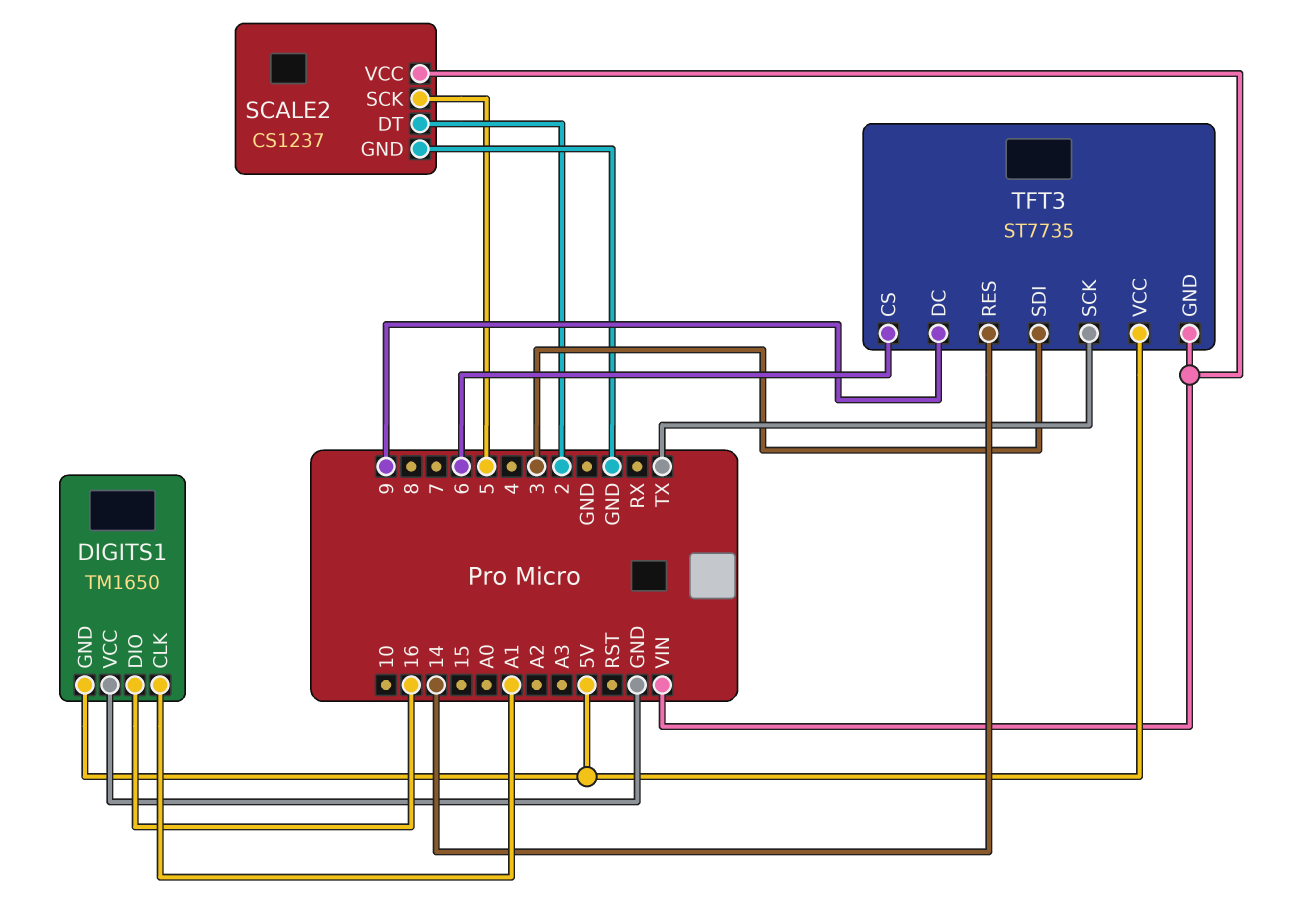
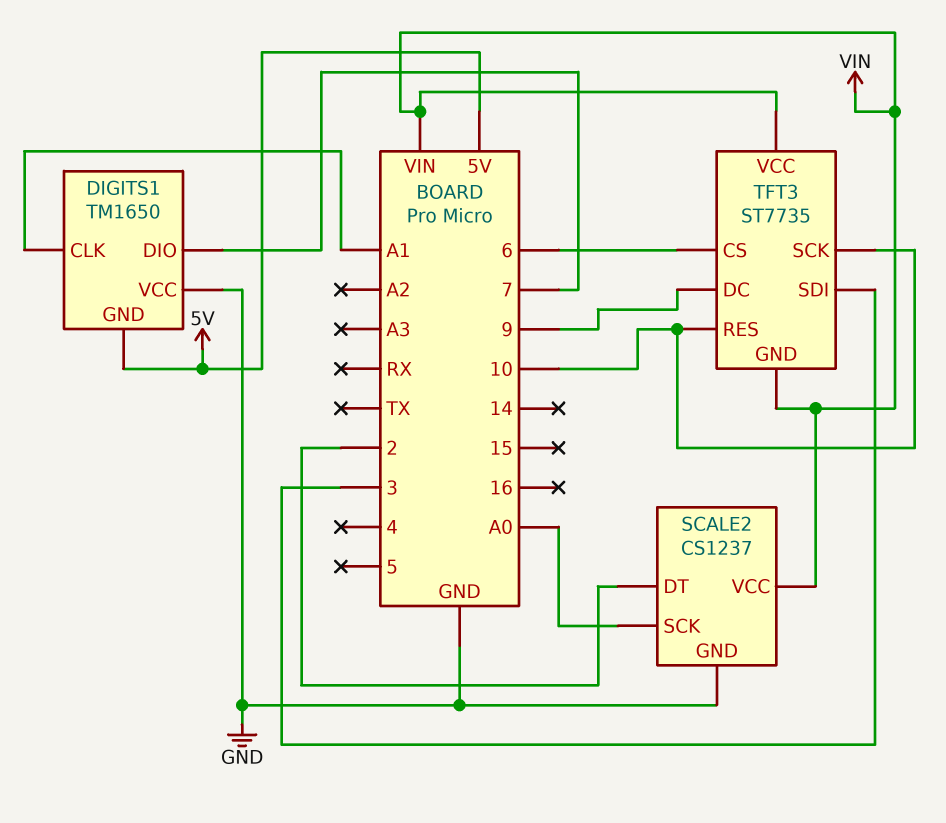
DIGITS1 pin DIO: 16 -> 7
SCALE2 pin SCK: 5 -> A0
TFT3 pin RES: 14 -> 10
TFT3 pin SCK: TX -> 10
TFT3 pin VCC: 5V -> VIN

